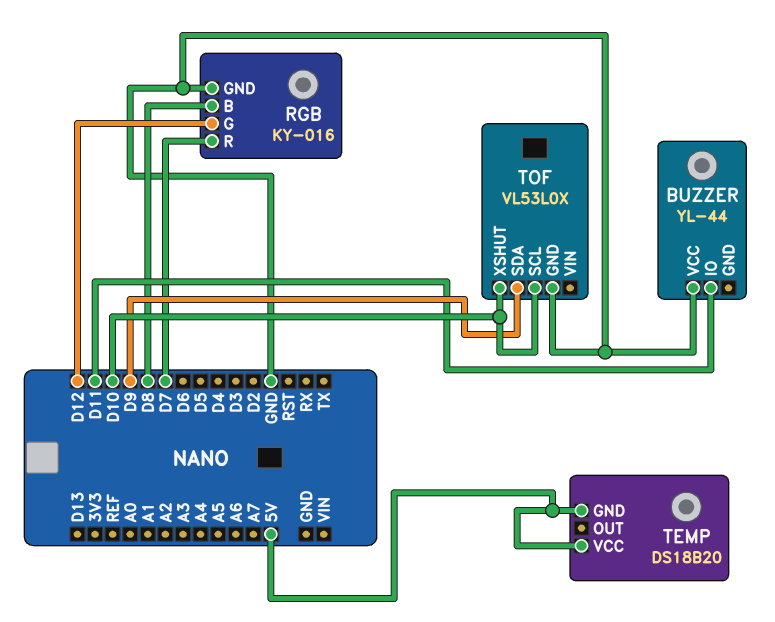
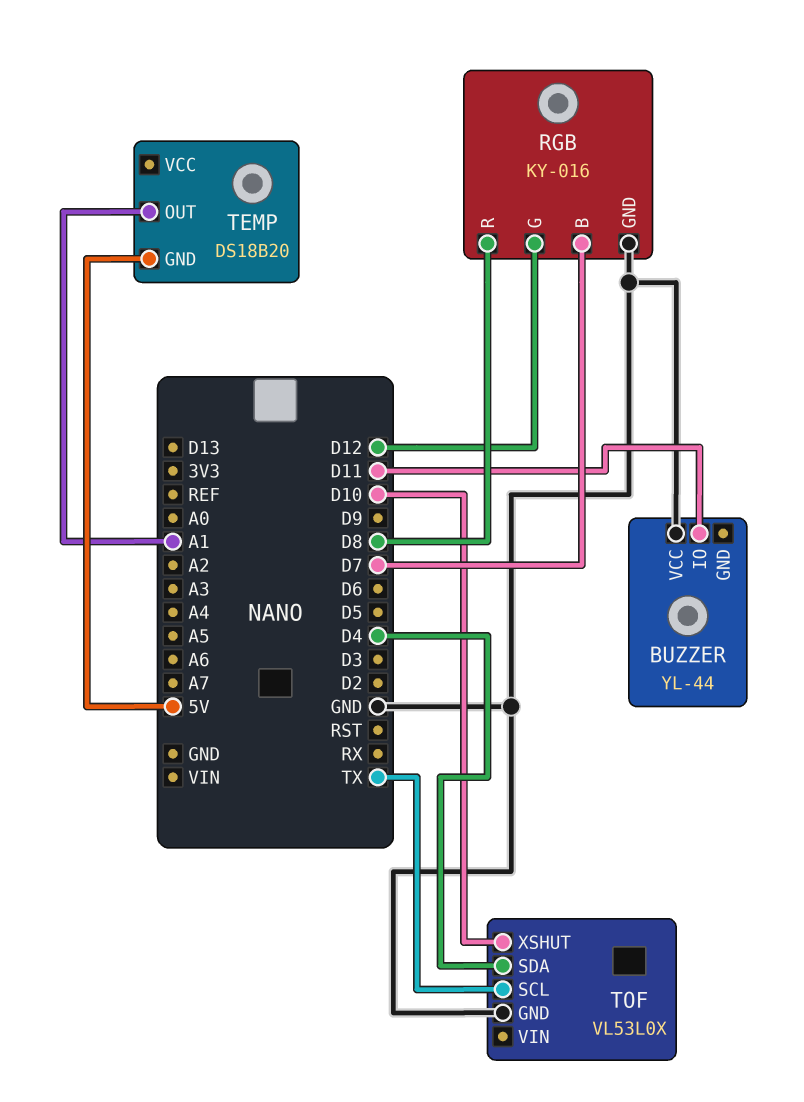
RGB pin B: D8 -> D7
RGB pin R: D7 -> D8
TEMP pin OUT: none -> A1
TEMP pin VCC: 5V -> none
TOF pin SCL: D10 -> TX
TOF pin SDA: D9 -> D4

